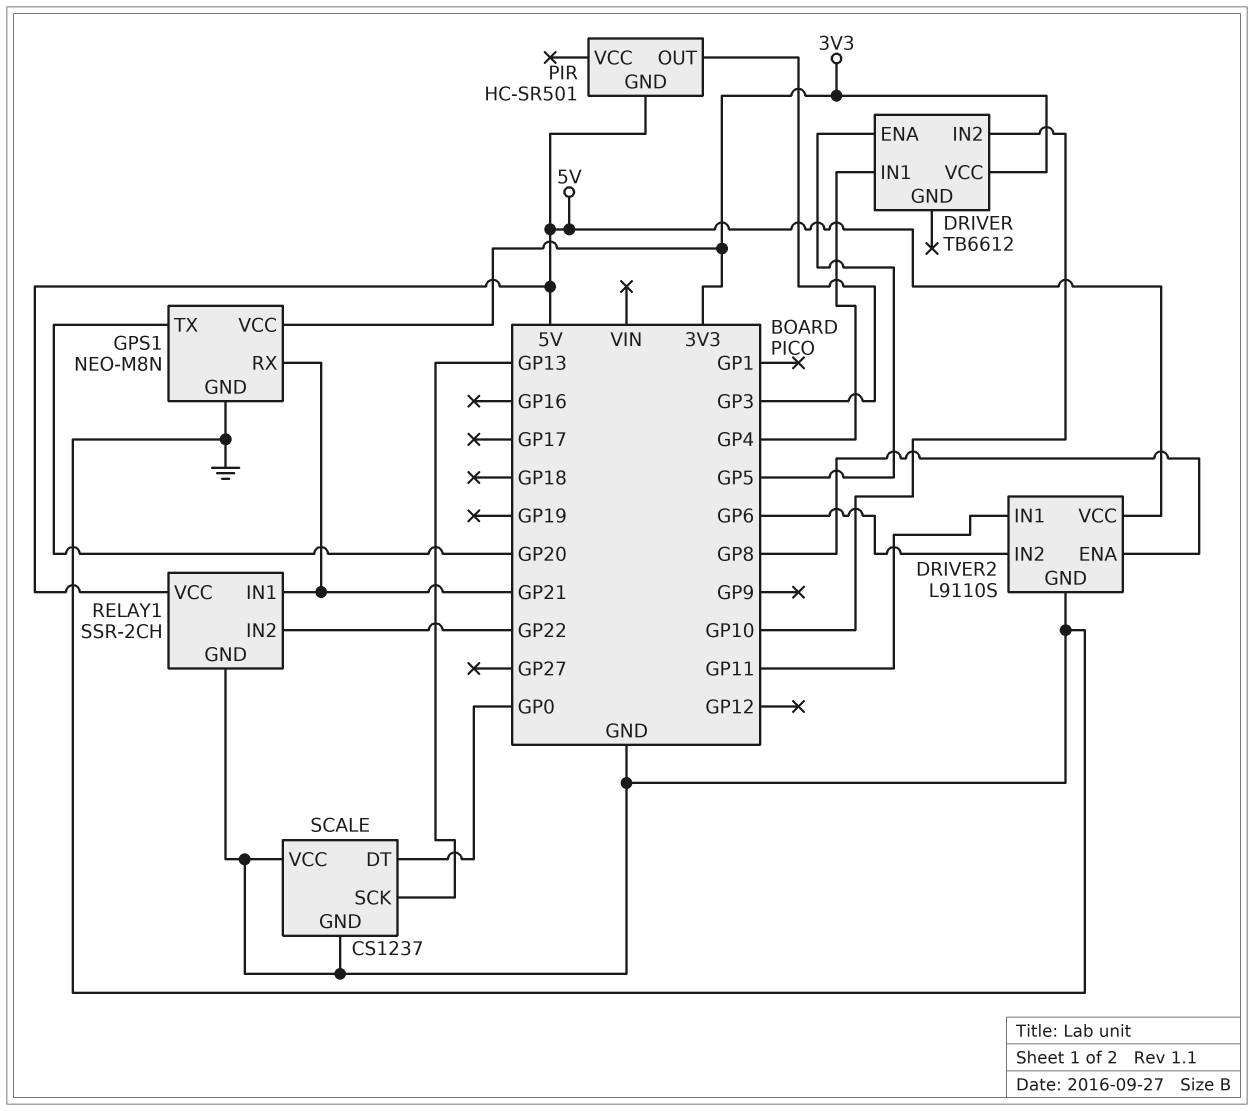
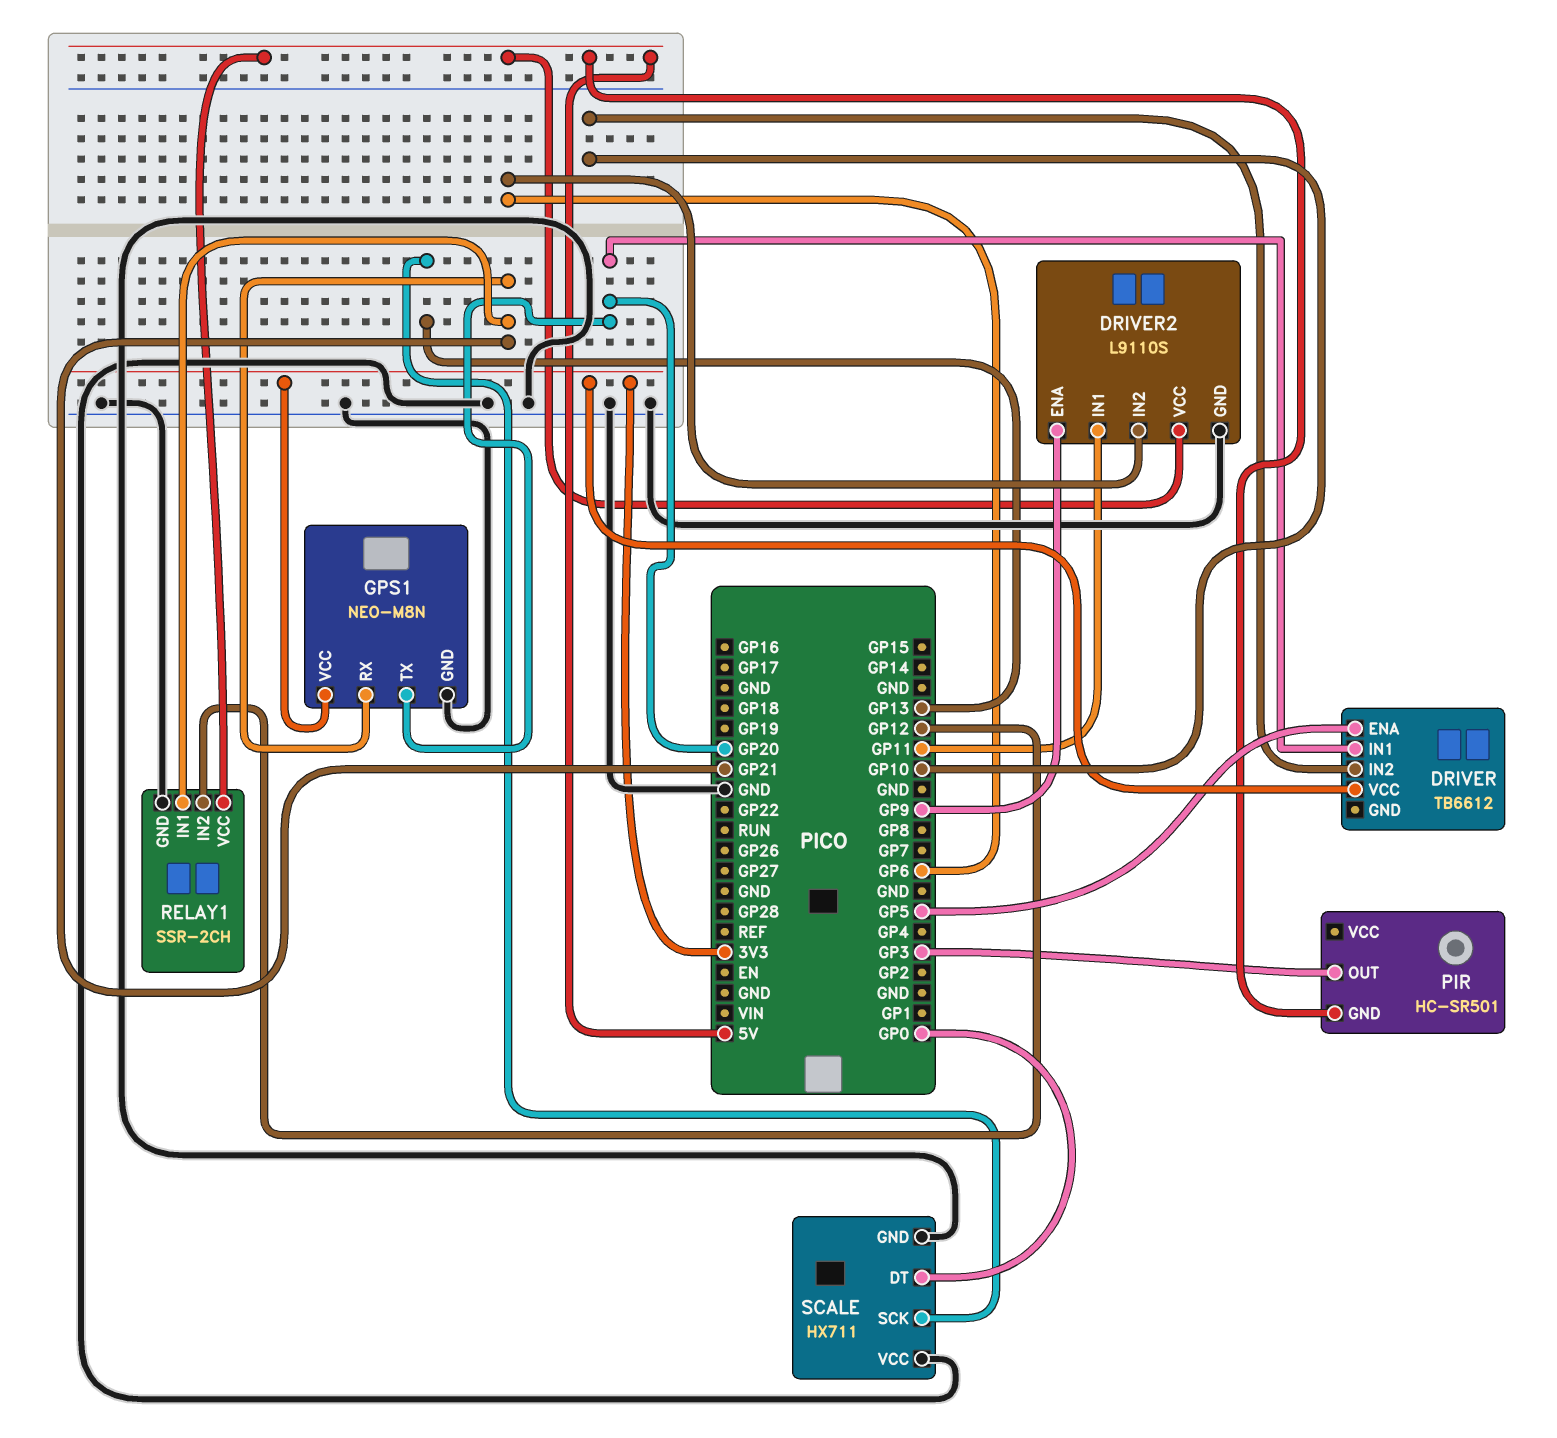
DRIVER pin IN1: GP4 -> GP20
DRIVER2 pin ENA: GP8 -> GP9
RELAY1 pin IN2: GP22 -> GP12
SCALE: CS1237 -> HX711

